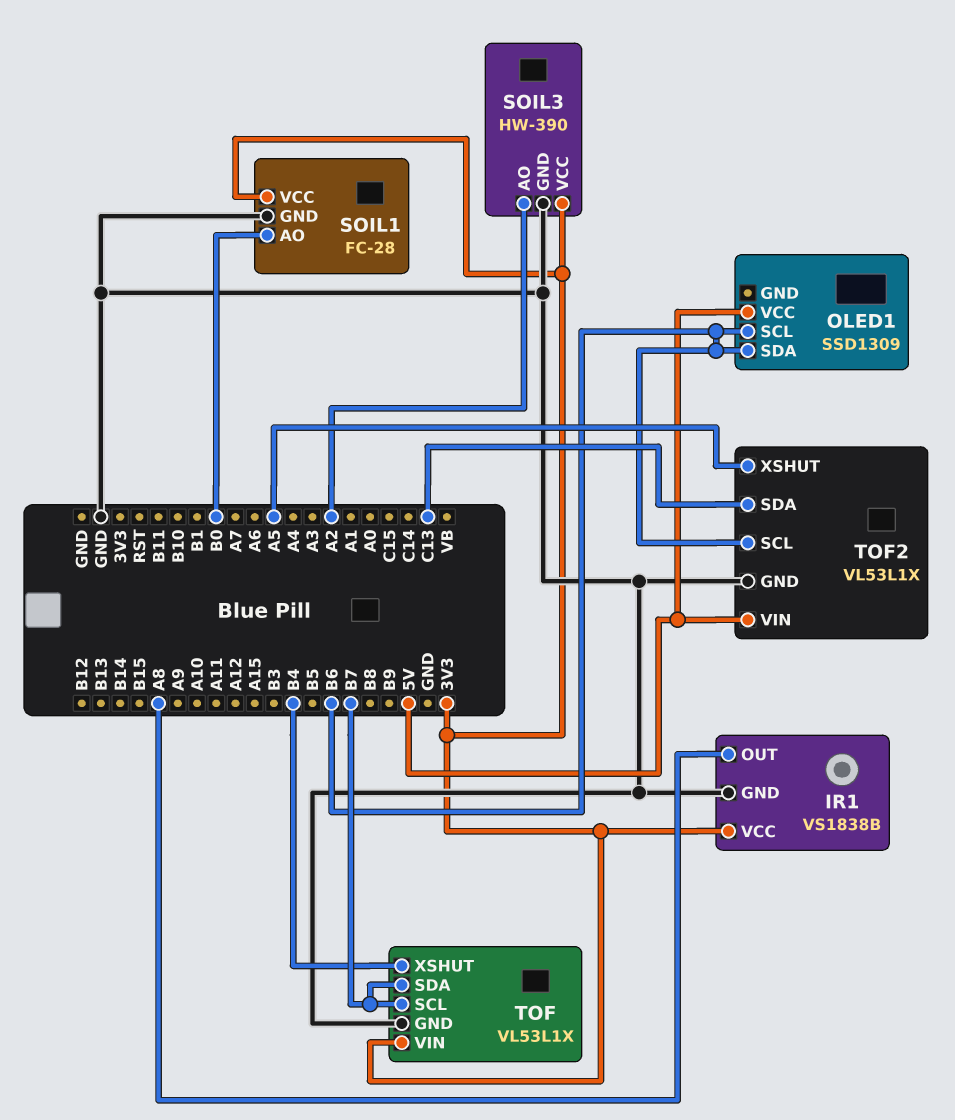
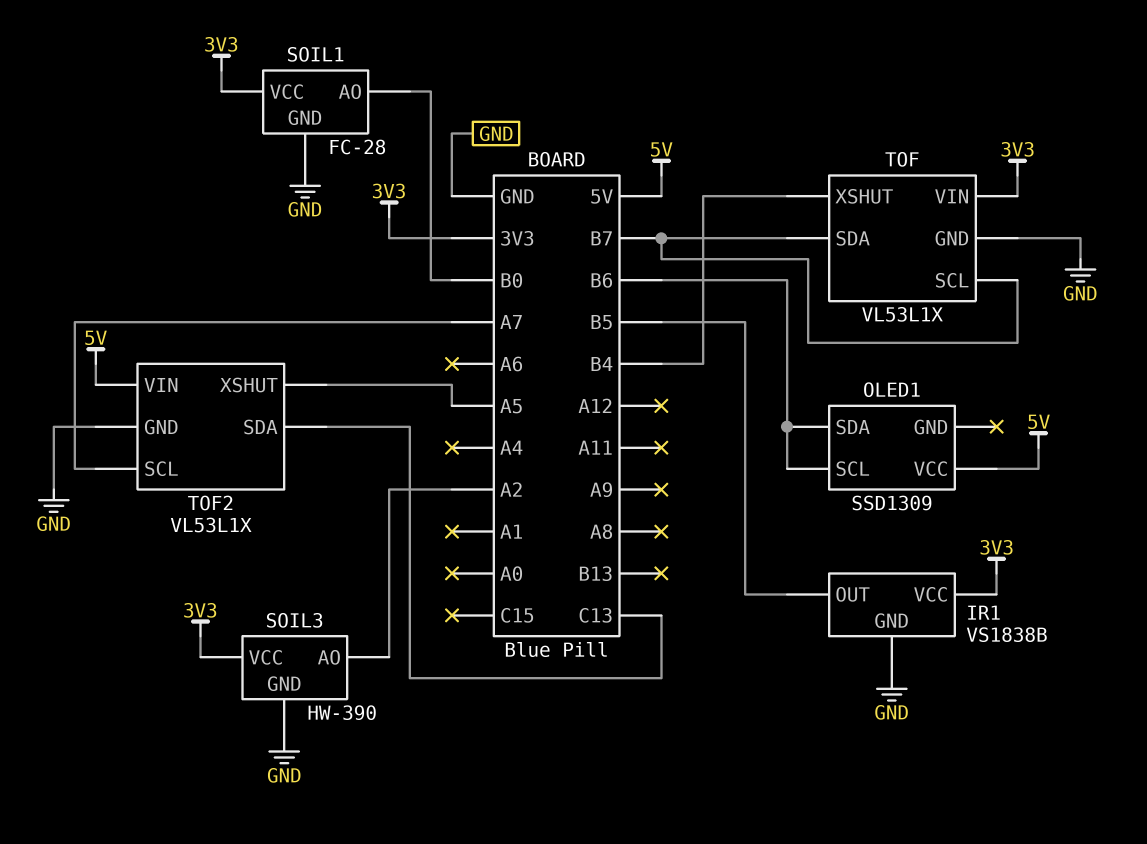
IR1 pin OUT: A8 -> B5
TOF2 pin SCL: B6 -> A7

